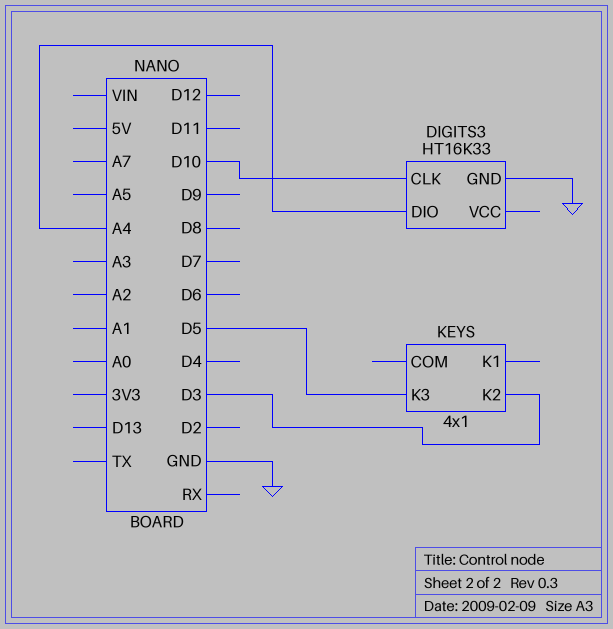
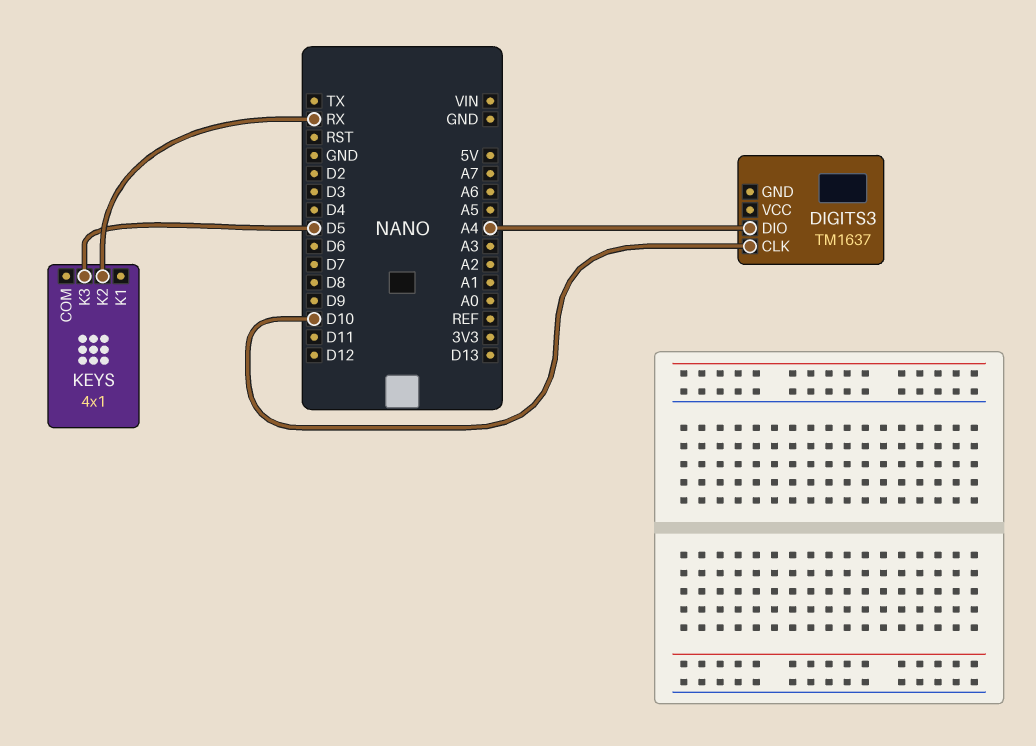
DIGITS3: HT16K33 -> TM1637
DIGITS3 pin GND: GND -> none
KEYS pin K2: D3 -> RX

